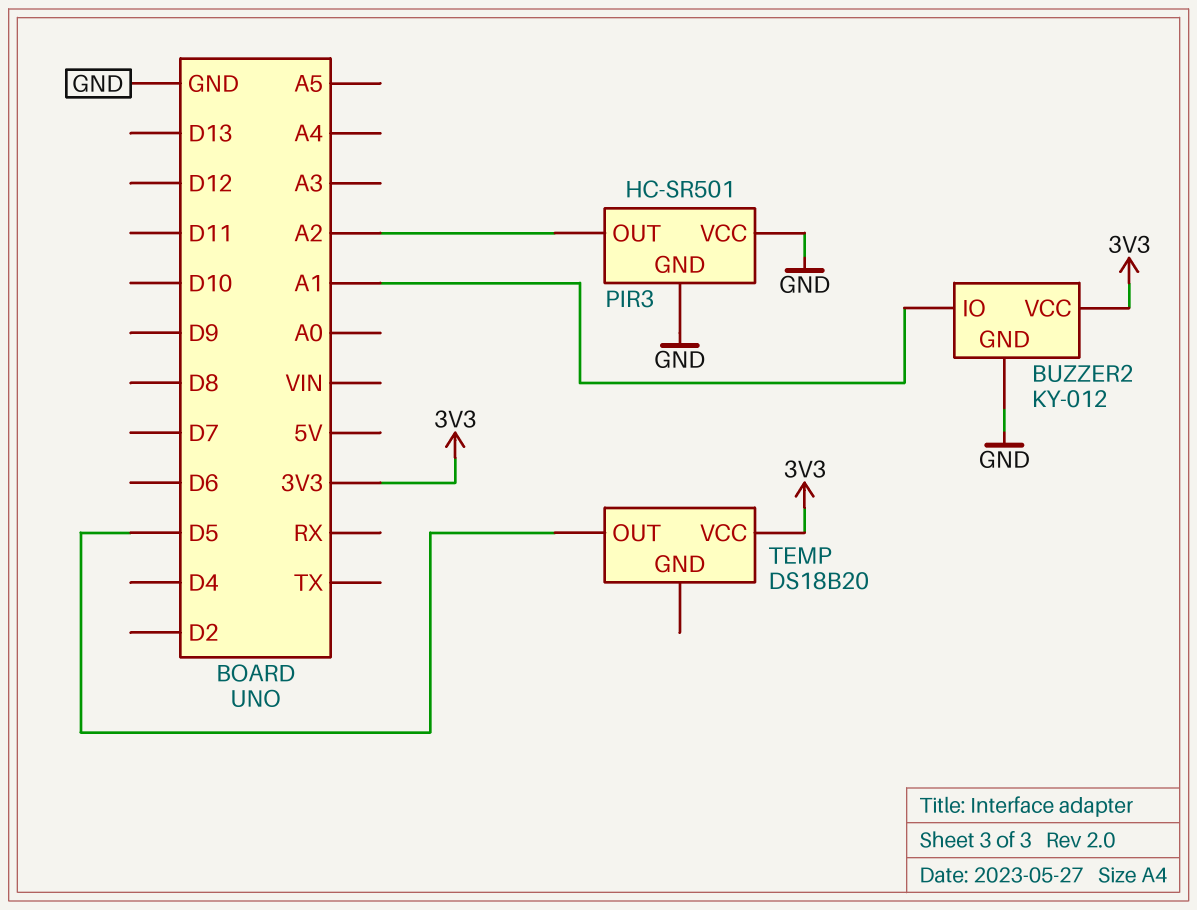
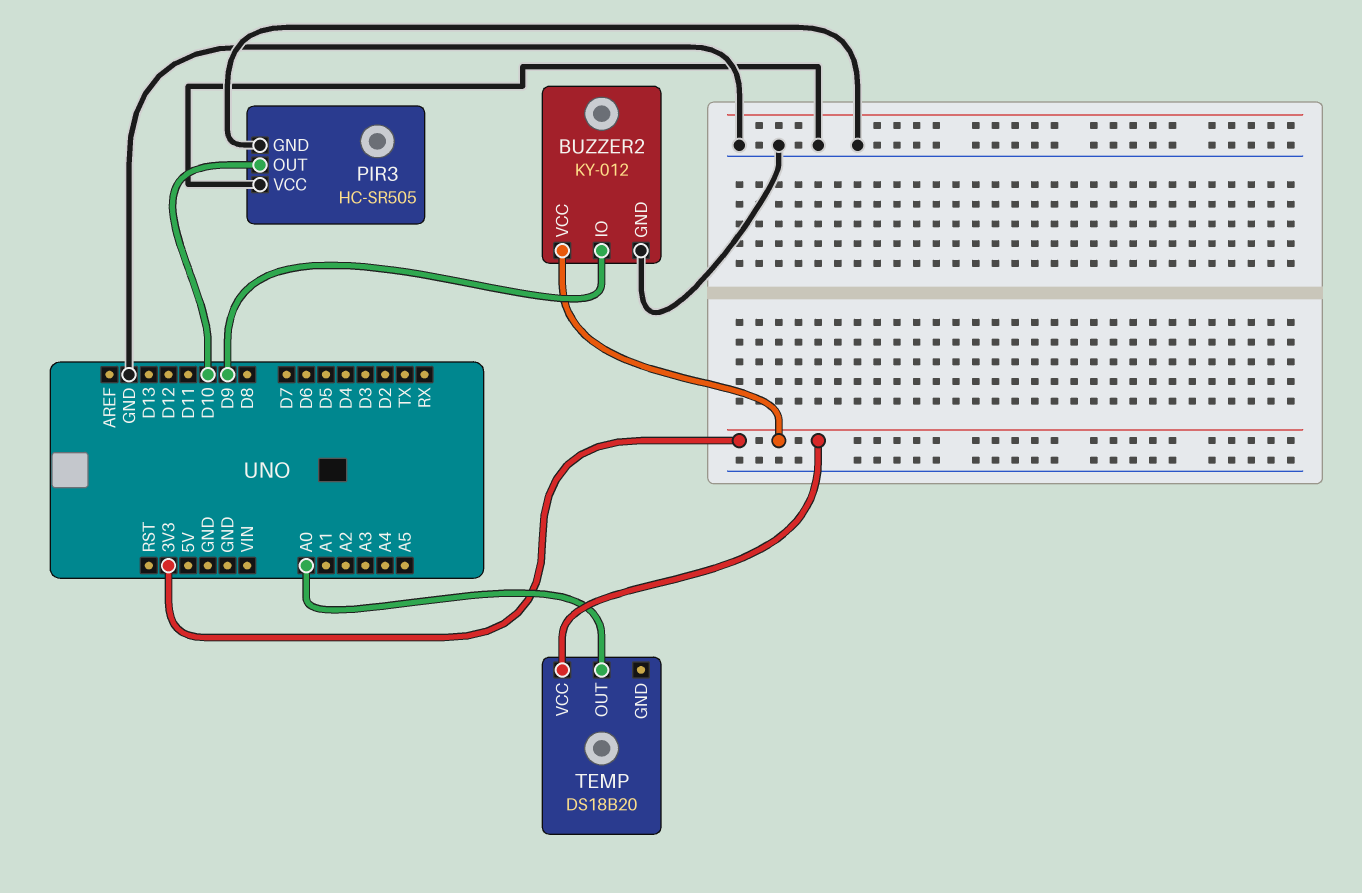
BUZZER2 pin IO: A1 -> D9
PIR3: HC-SR501 -> HC-SR505
PIR3 pin OUT: A2 -> D10
TEMP pin OUT: D5 -> A0

